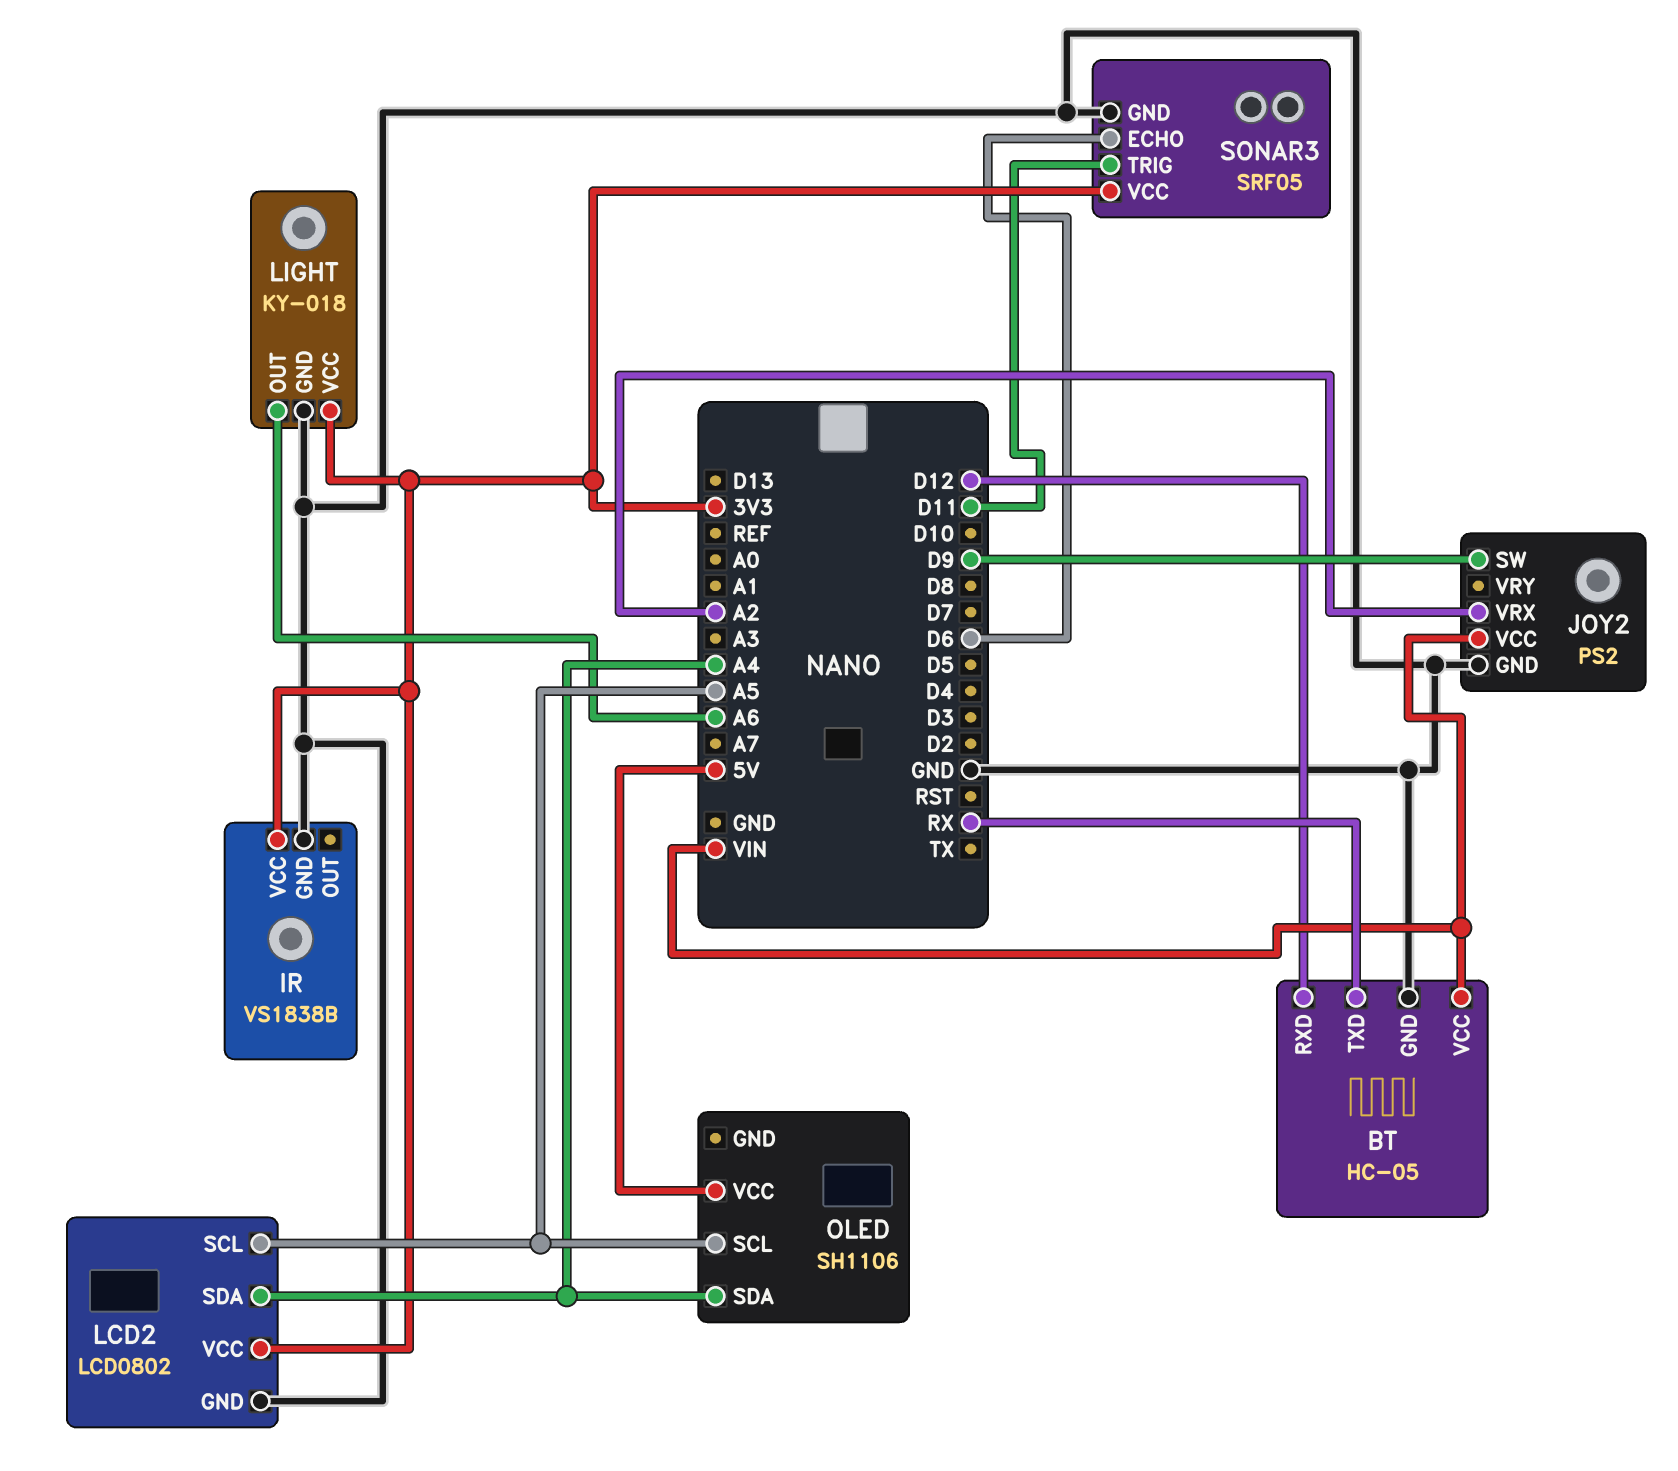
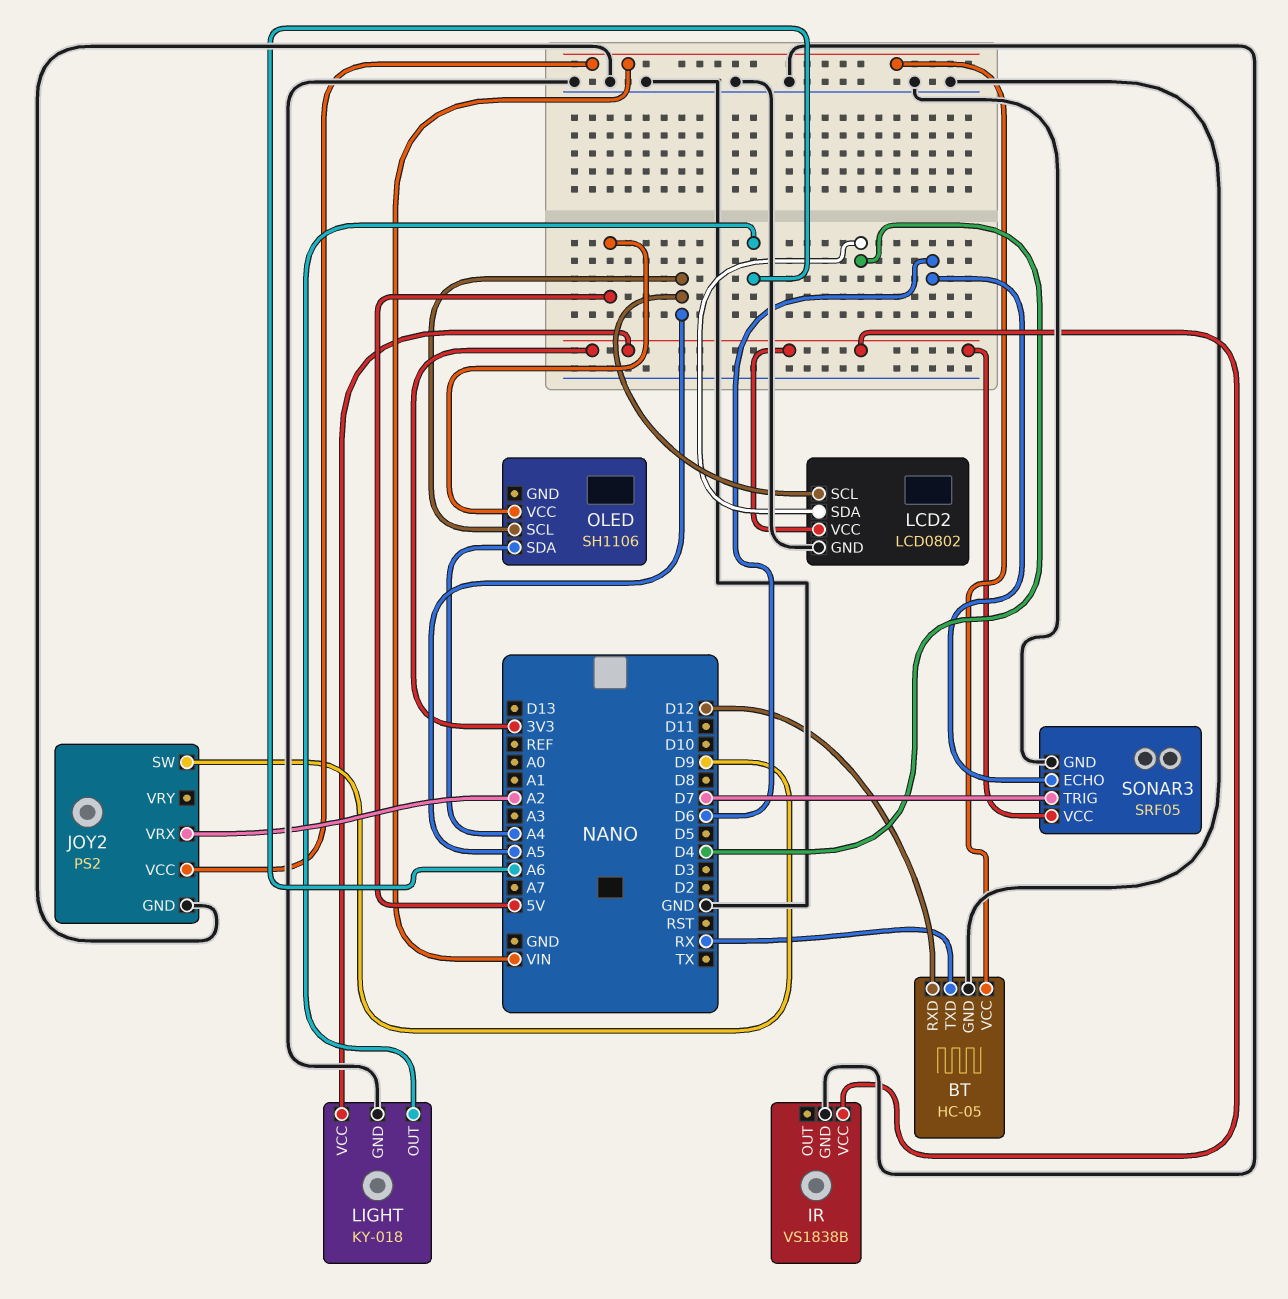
LCD2 pin SDA: A4 -> D4
SONAR3 pin TRIG: D11 -> D7

